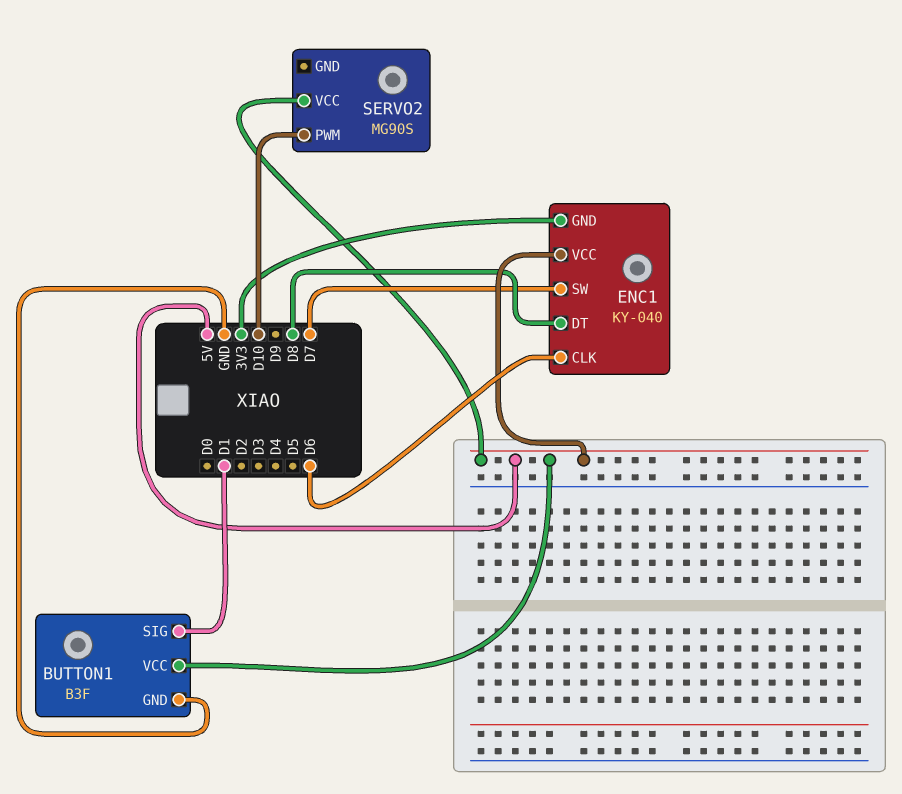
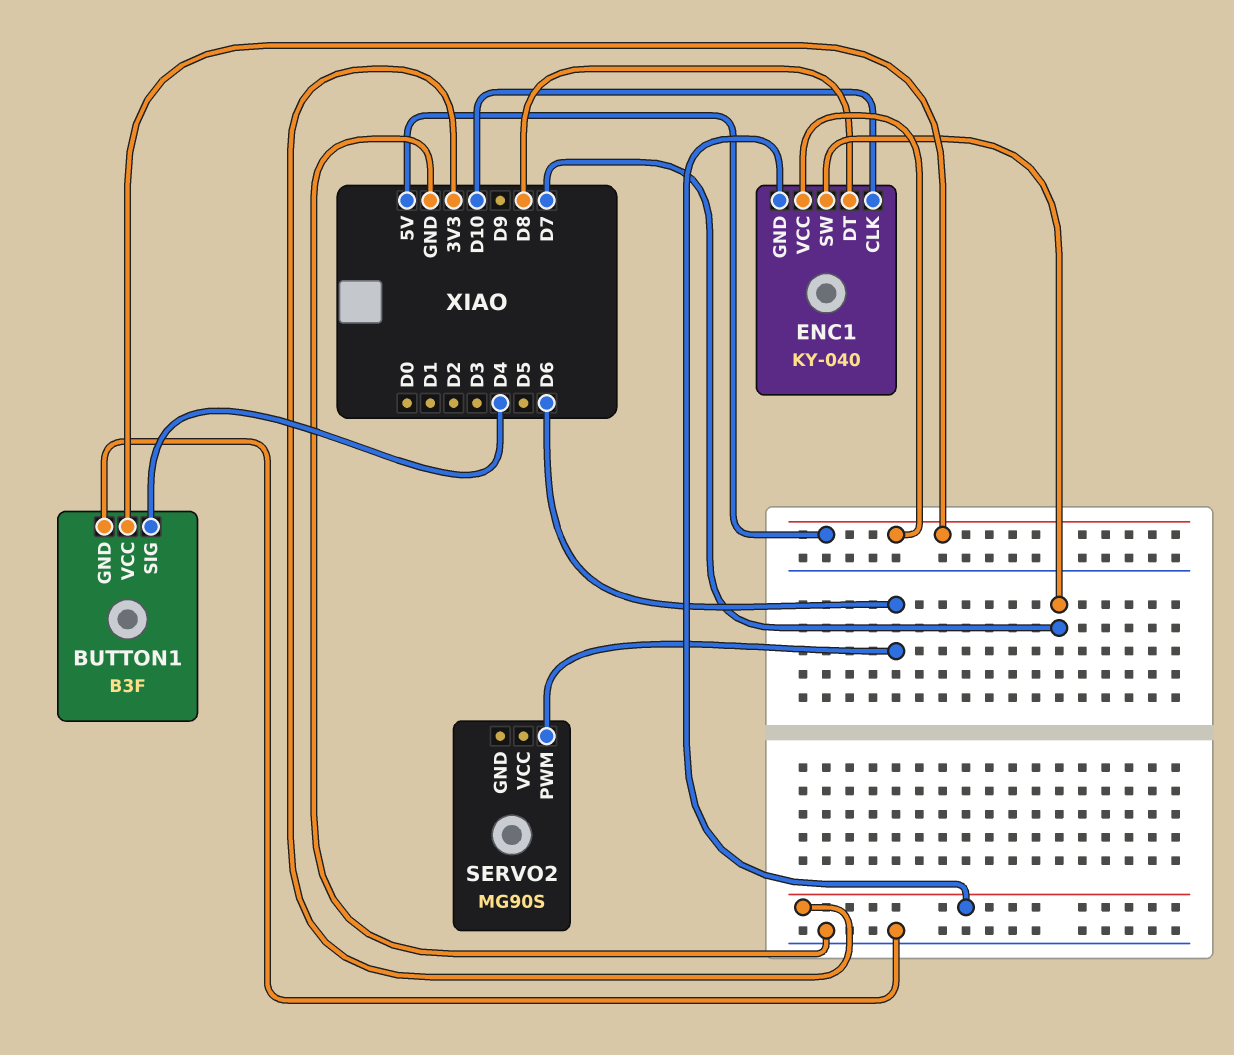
BUTTON1 pin SIG: D1 -> D4
ENC1 pin CLK: D6 -> D10
SERVO2 pin PWM: D10 -> D6
SERVO2 pin VCC: 5V -> none

